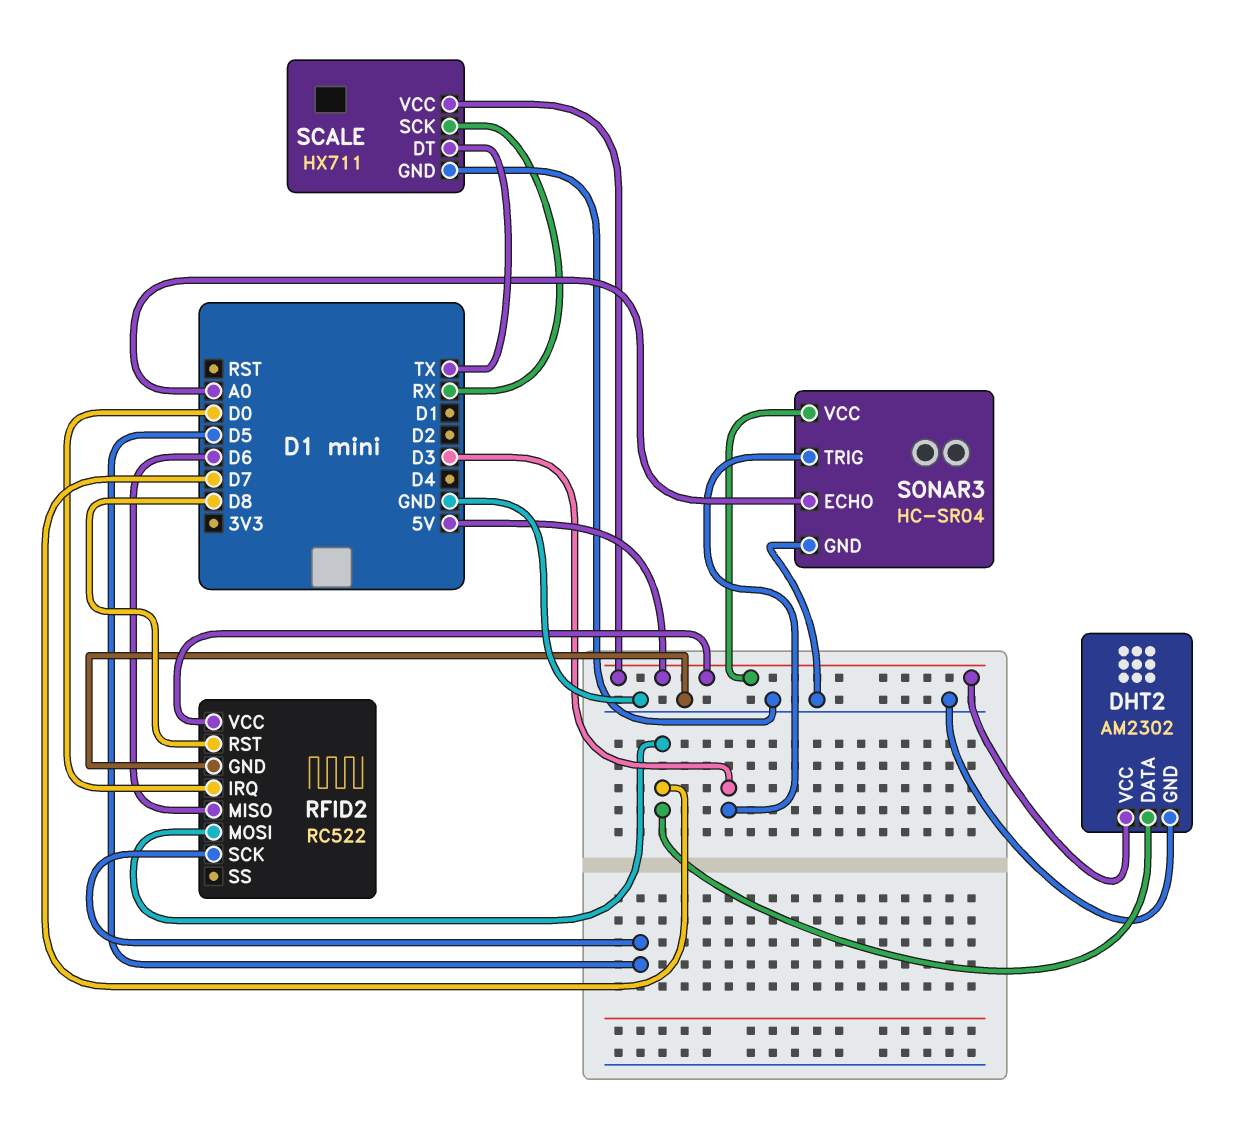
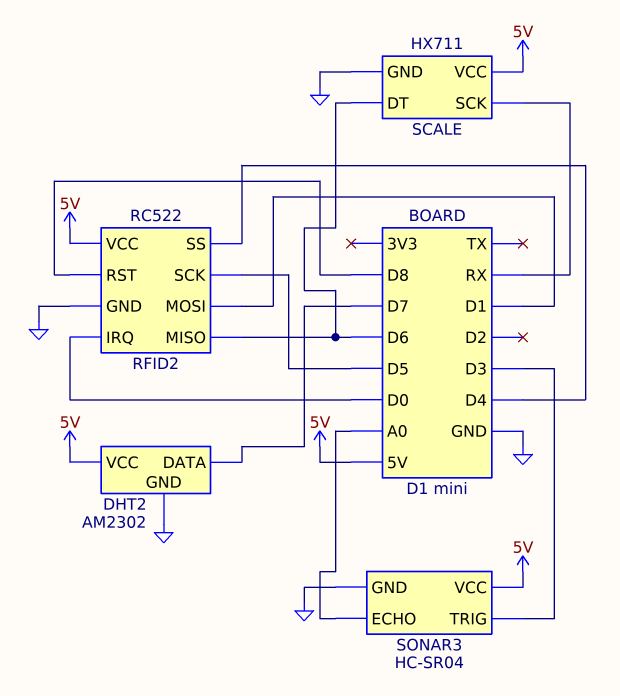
RFID2 pin MOSI: D7 -> D1
RFID2 pin SS: none -> D4
SCALE pin DT: TX -> D6

